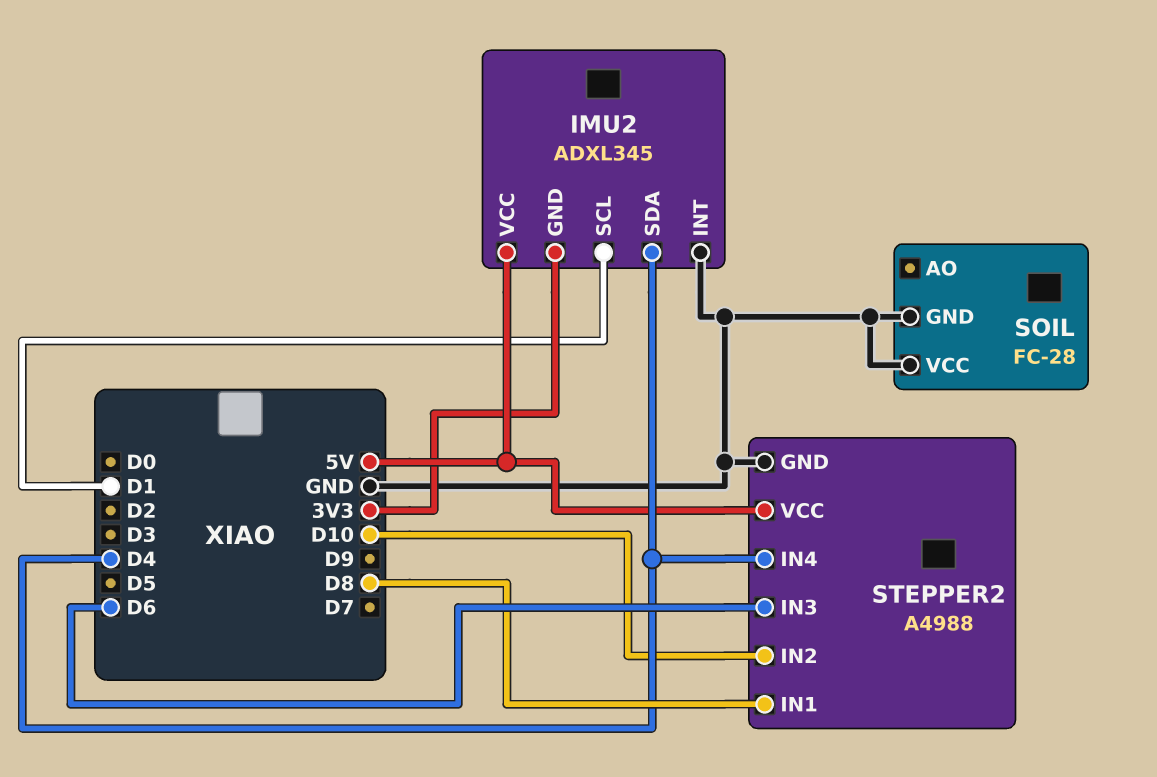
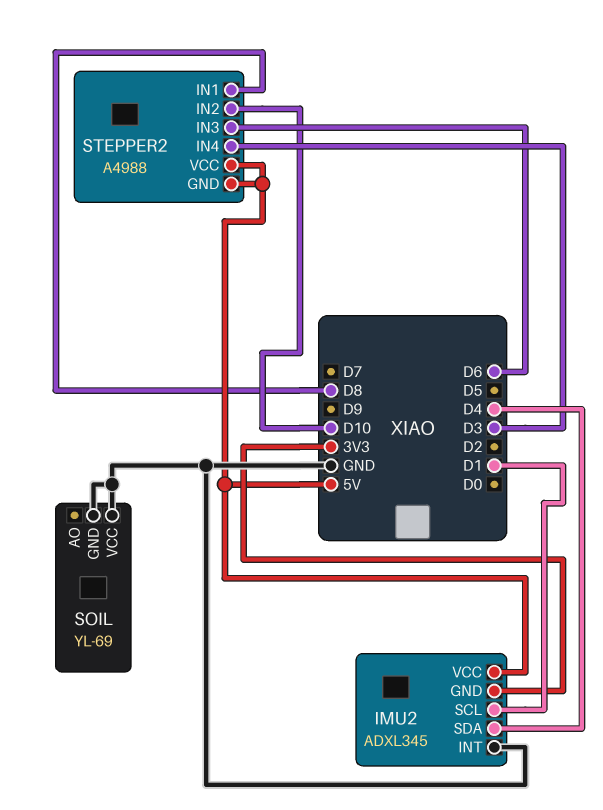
SOIL: FC-28 -> YL-69
STEPPER2 pin GND: GND -> 5V
STEPPER2 pin IN4: D4 -> D3

